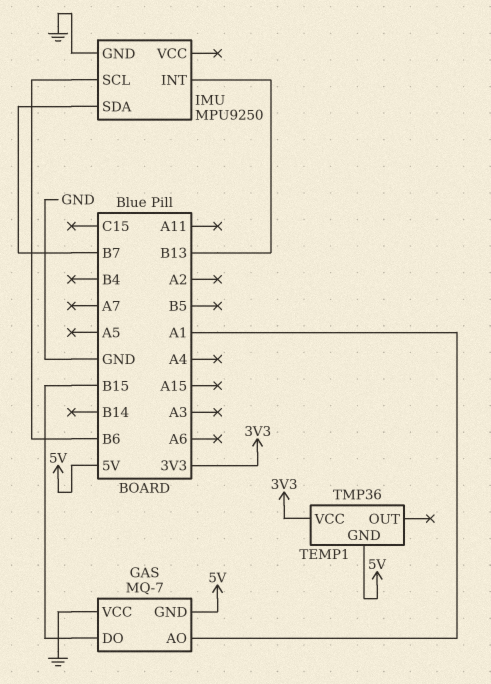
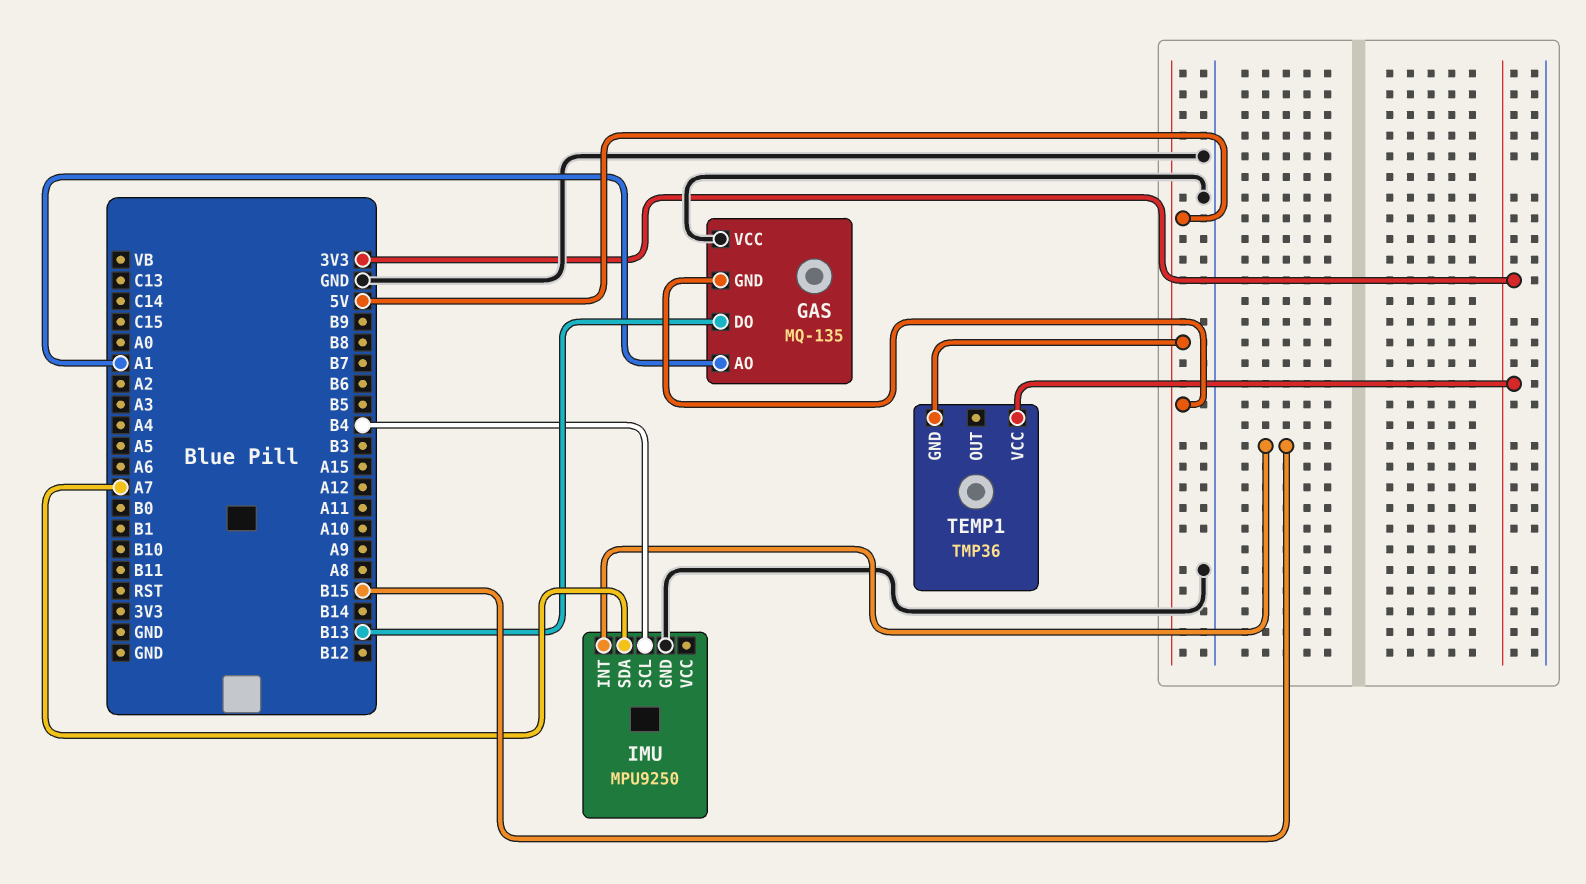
GAS: MQ-7 -> MQ-135
GAS pin DO: B15 -> B13
IMU pin INT: B13 -> B15
IMU pin SCL: B6 -> B4
IMU pin SDA: B7 -> A7

